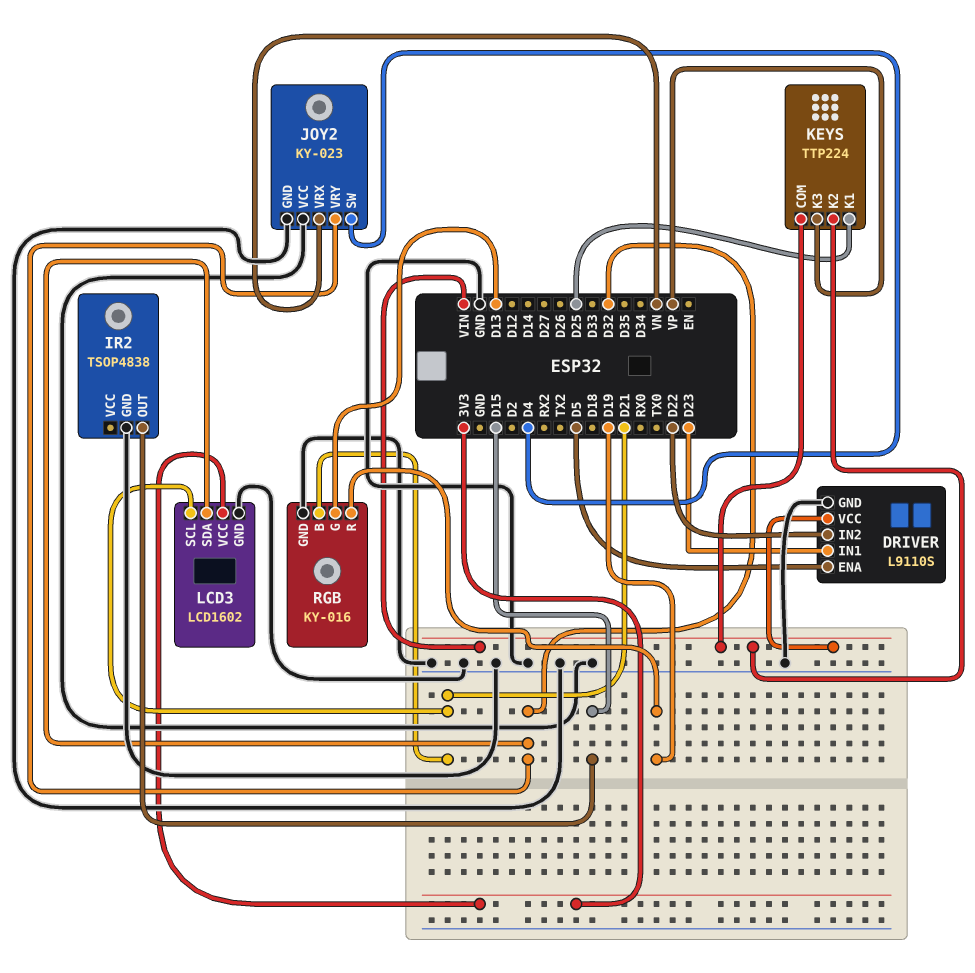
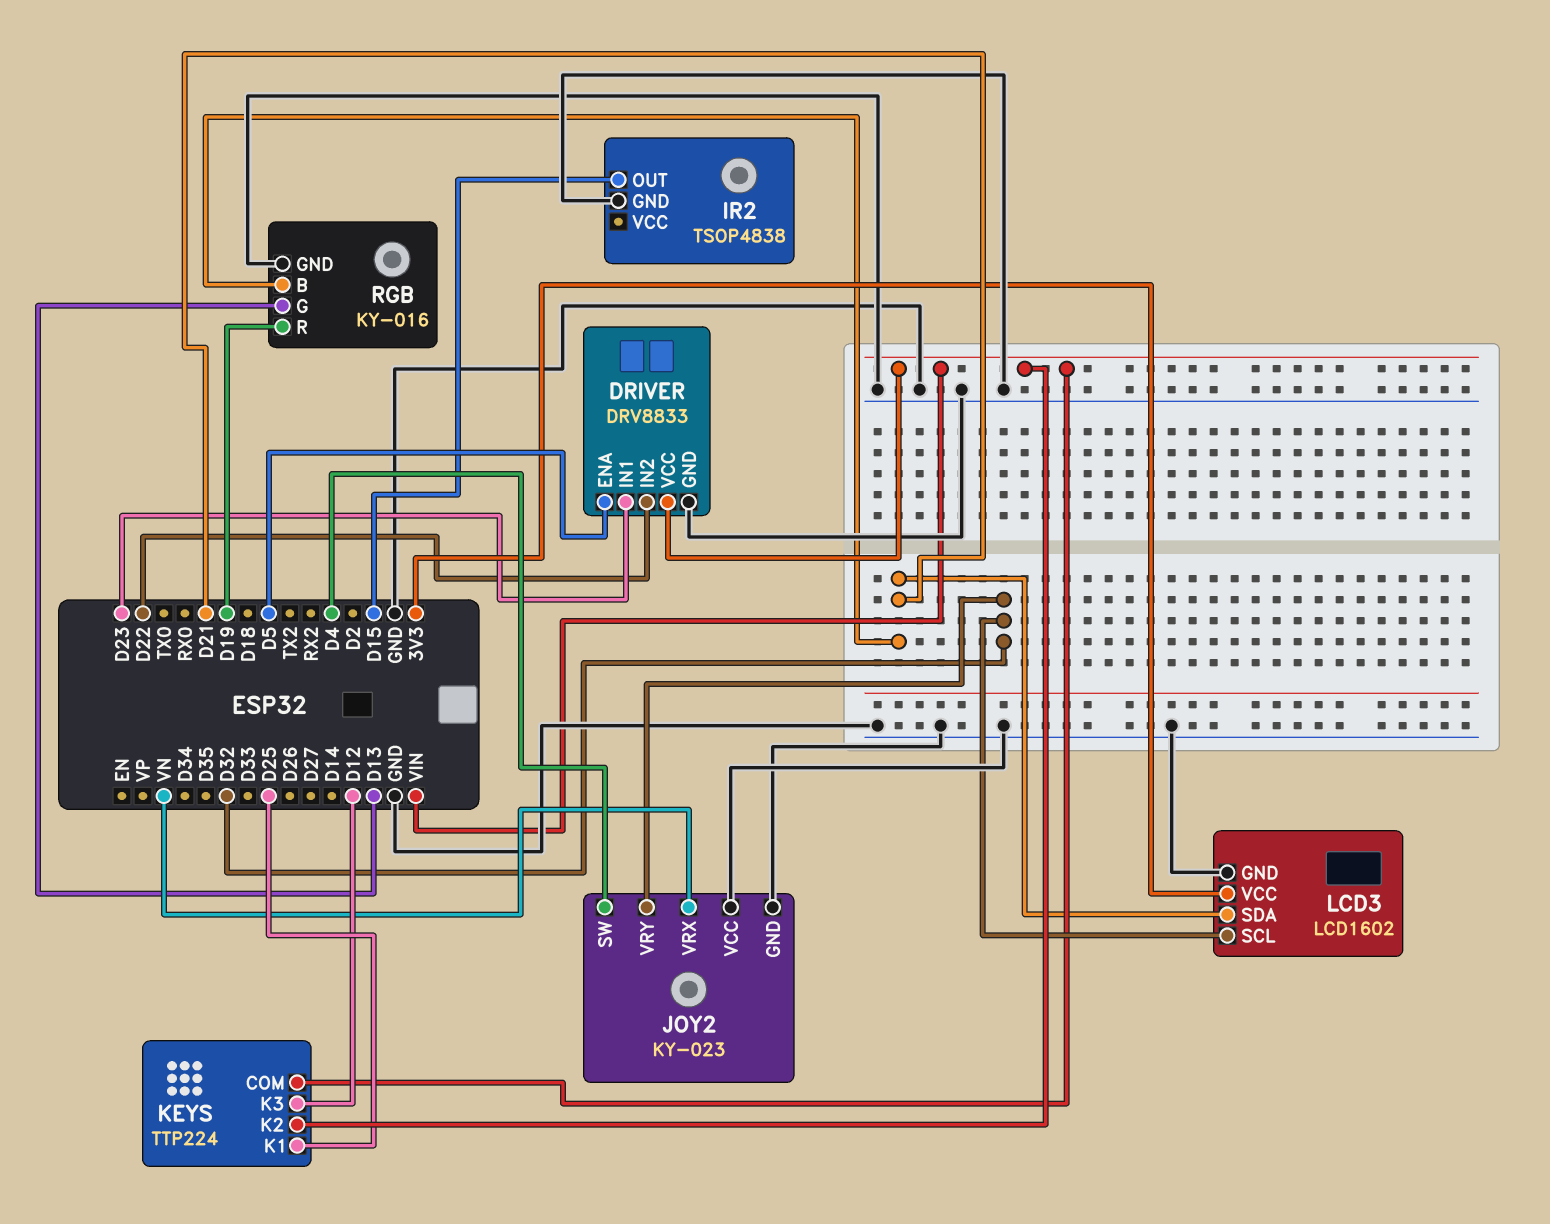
DRIVER: L9110S -> DRV8833
KEYS pin K3: VP -> D12
LCD3 pin SCL: D21 -> D32
LCD3 pin SDA: D32 -> D21

